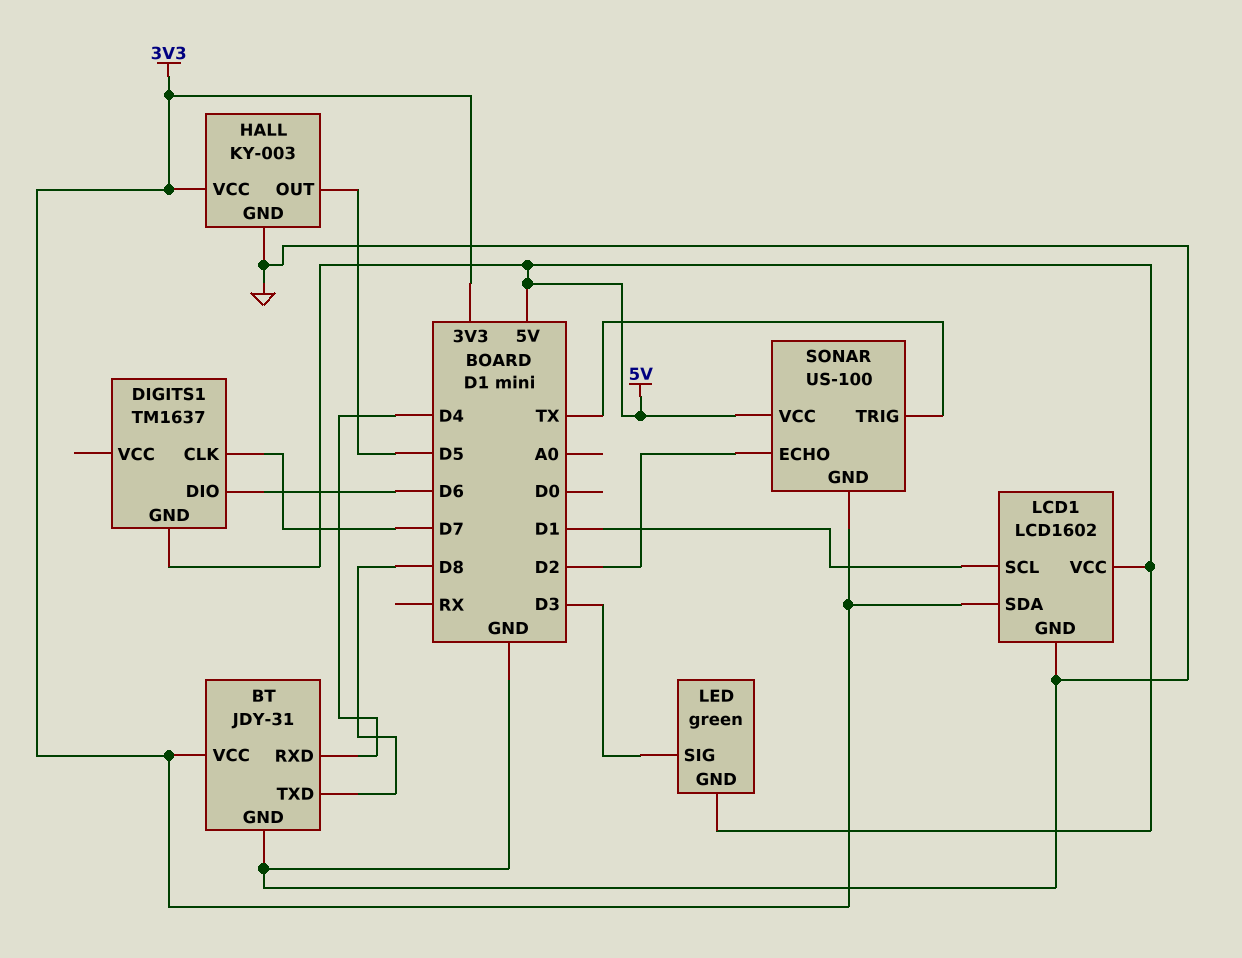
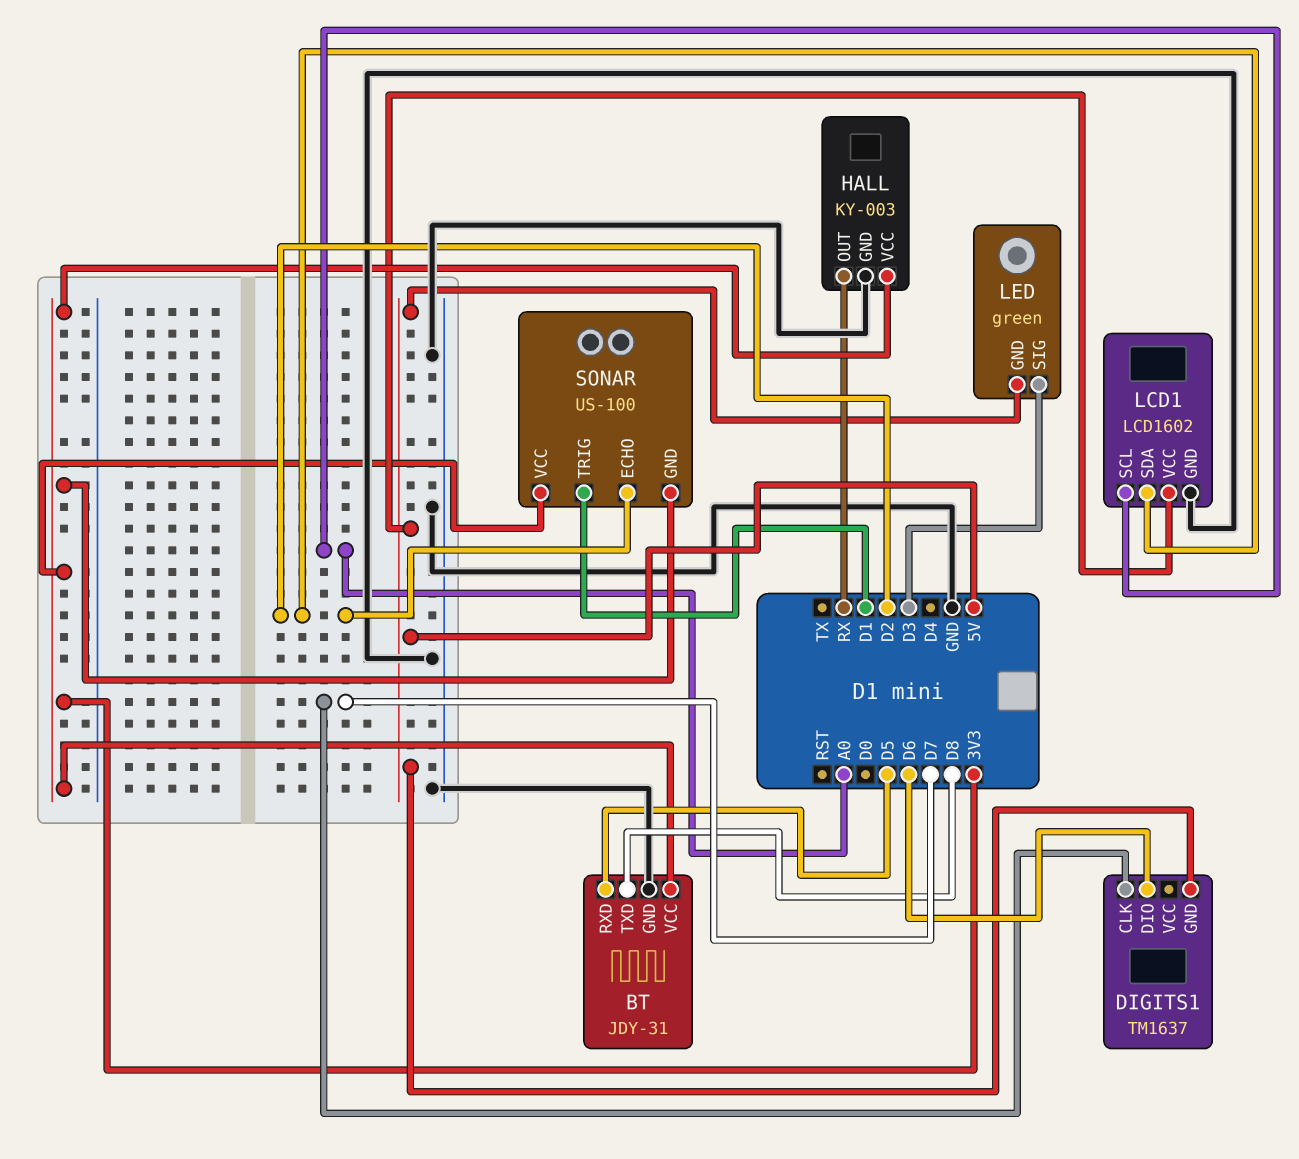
BT pin RXD: D4 -> D5
HALL pin OUT: D5 -> RX
LCD1 pin SCL: D1 -> A0
LCD1 pin SDA: 3V3 -> D2
SONAR pin TRIG: TX -> D1
SONAR pin VCC: 5V -> 3V3

